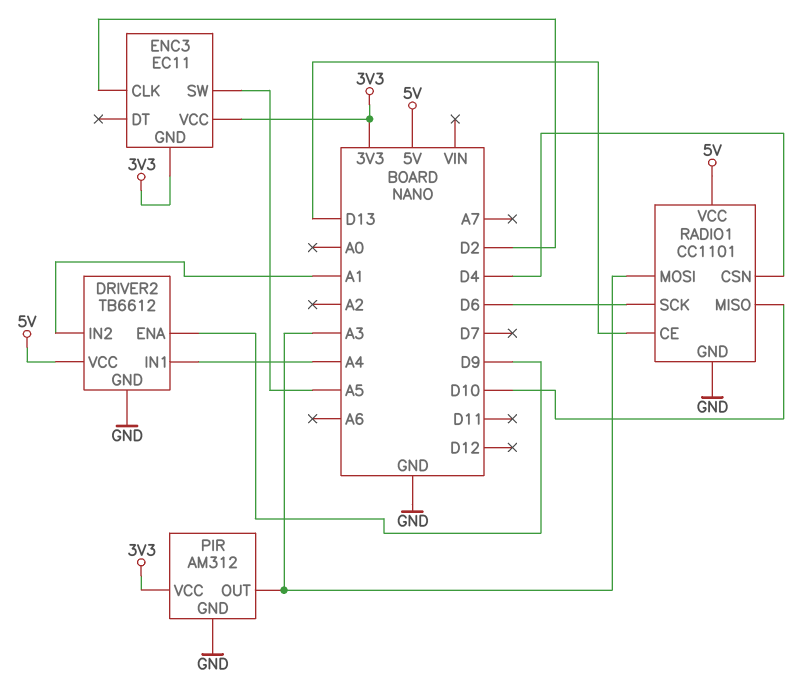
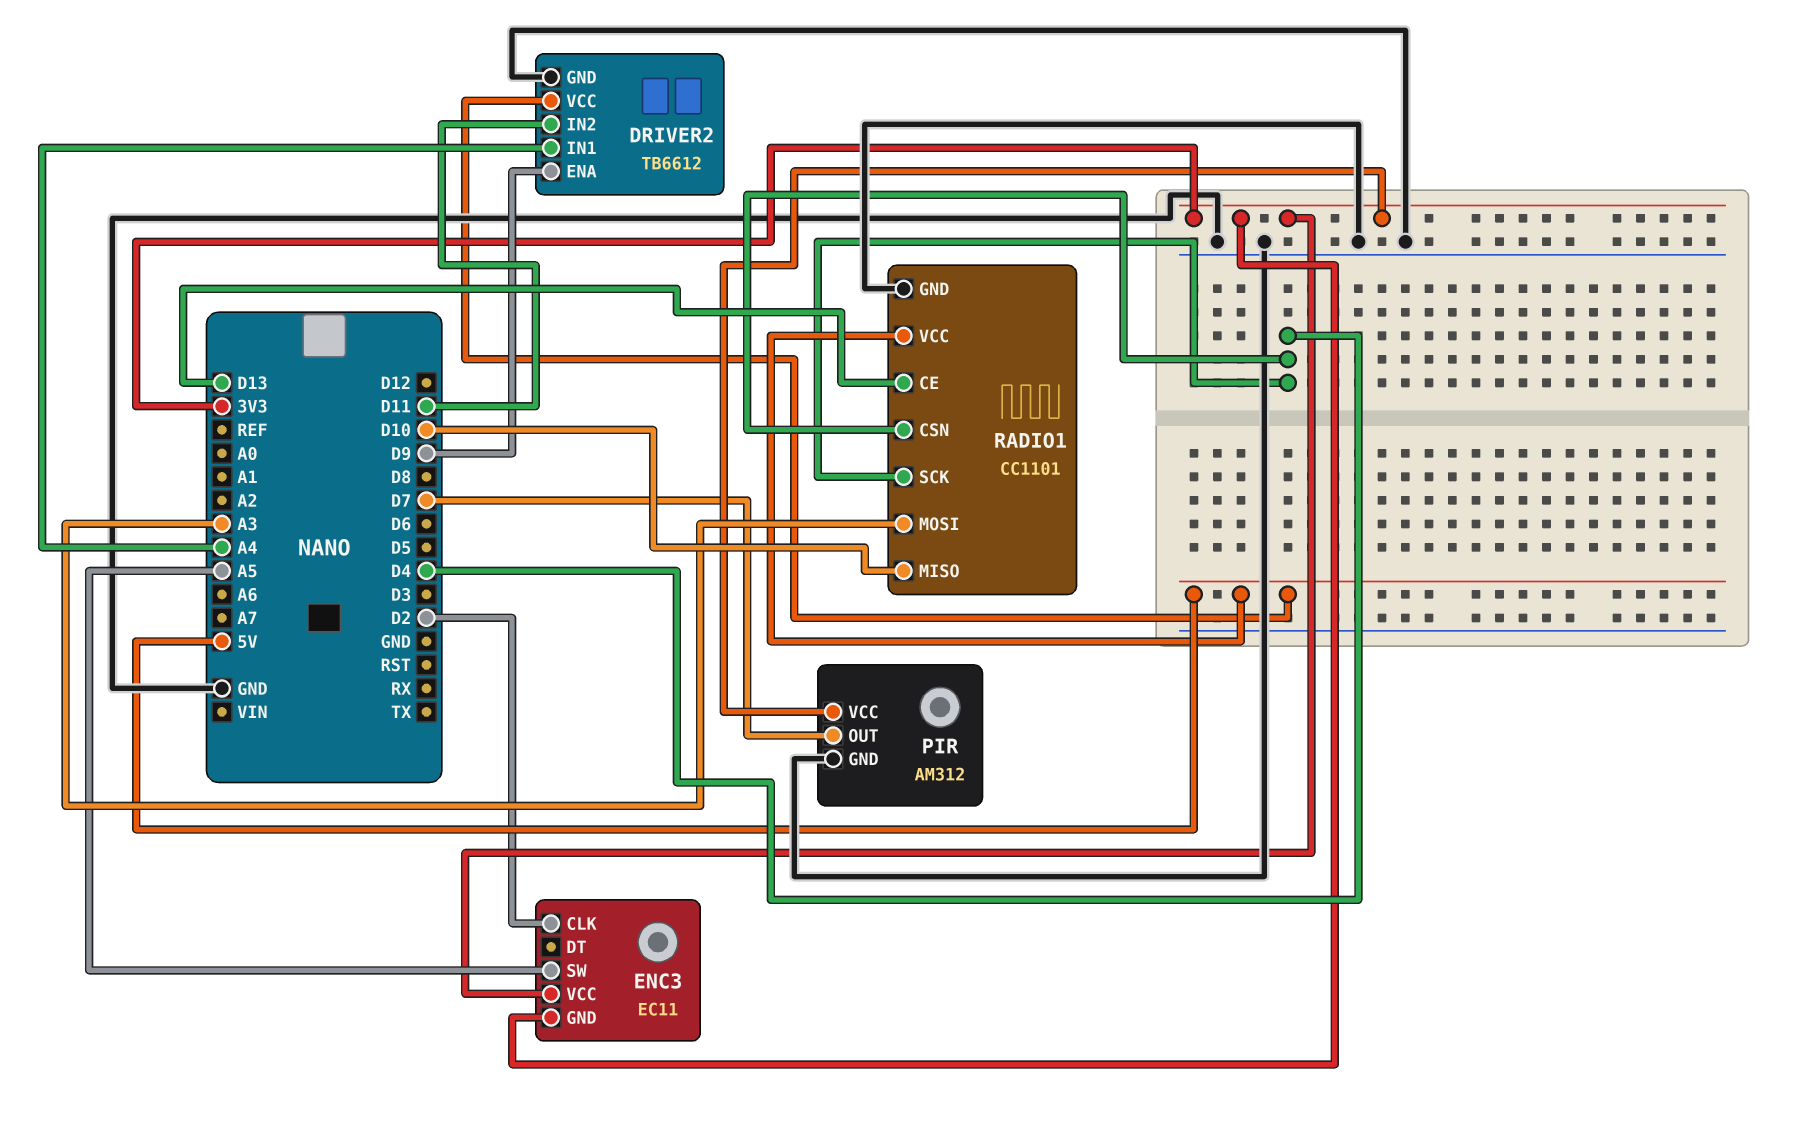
DRIVER2 pin IN2: A1 -> D11
PIR pin OUT: A3 -> D7
RADIO1 pin SCK: D6 -> D4

